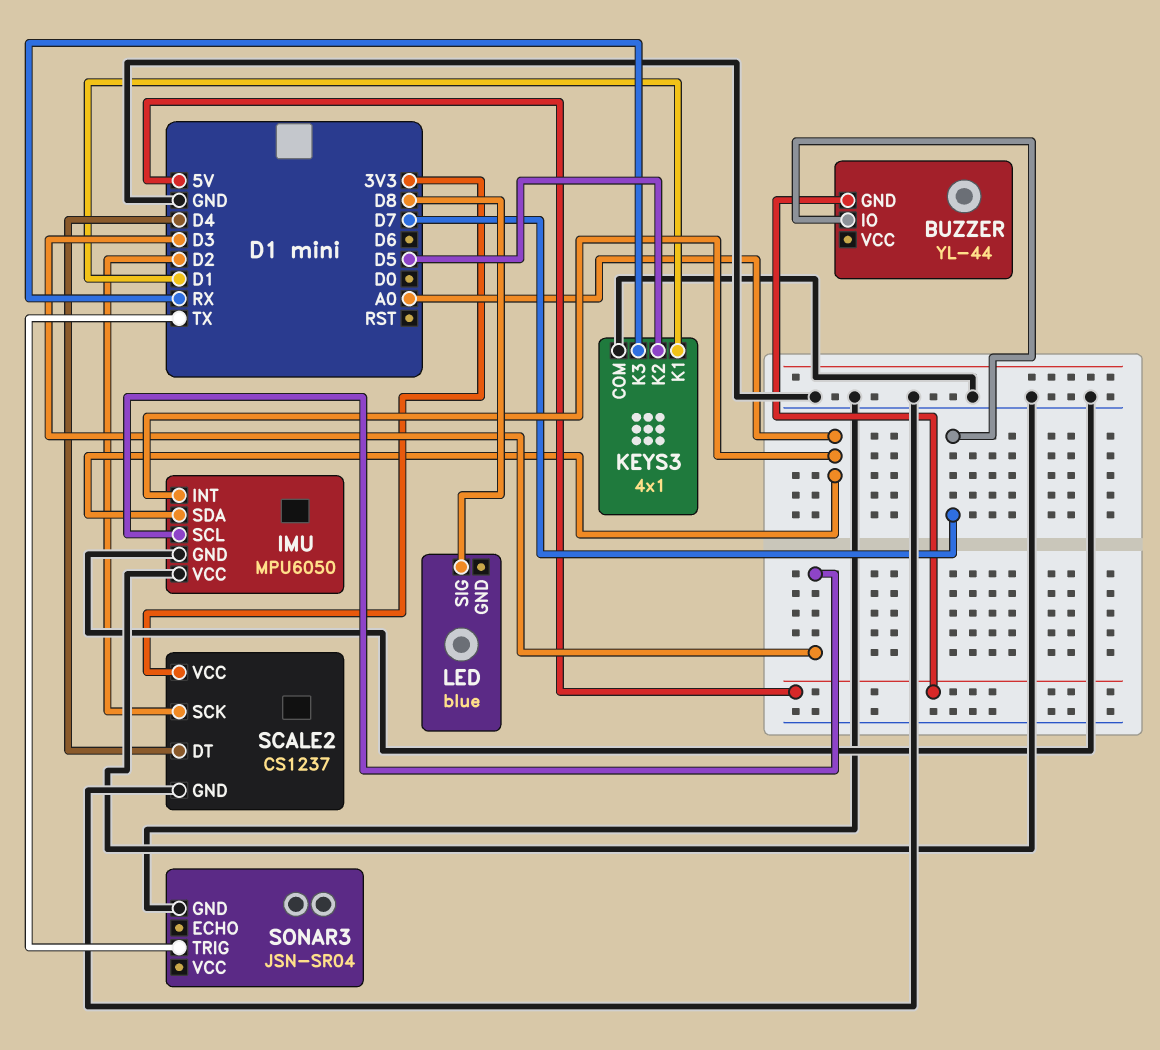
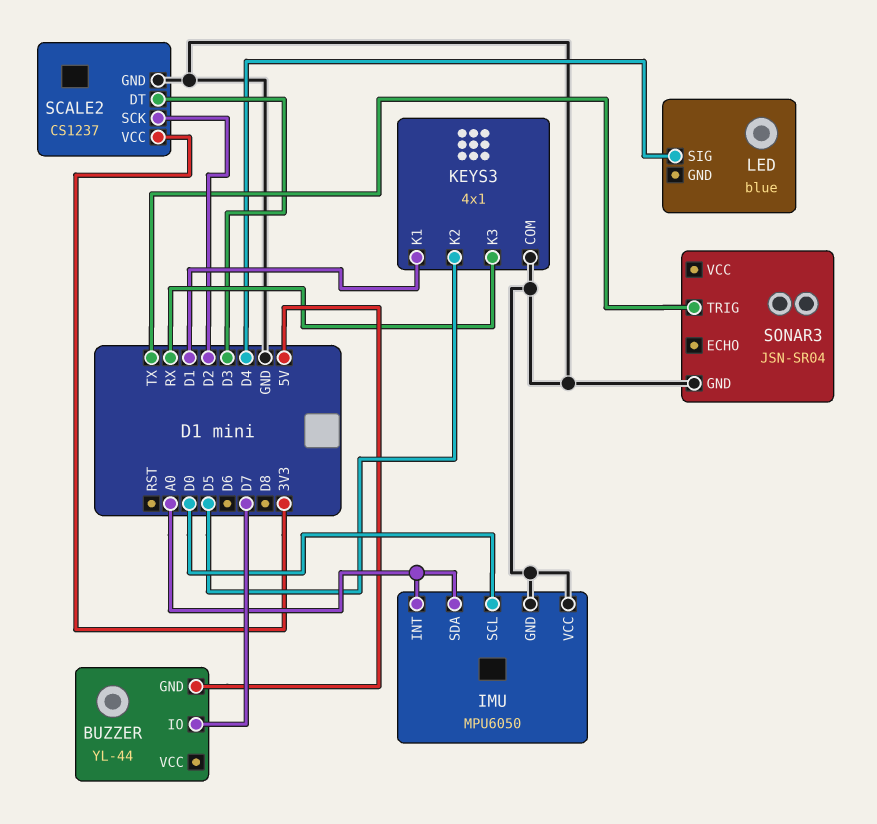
IMU pin SCL: D3 -> D0
LED pin SIG: D8 -> D4
SCALE2 pin DT: D4 -> D3

